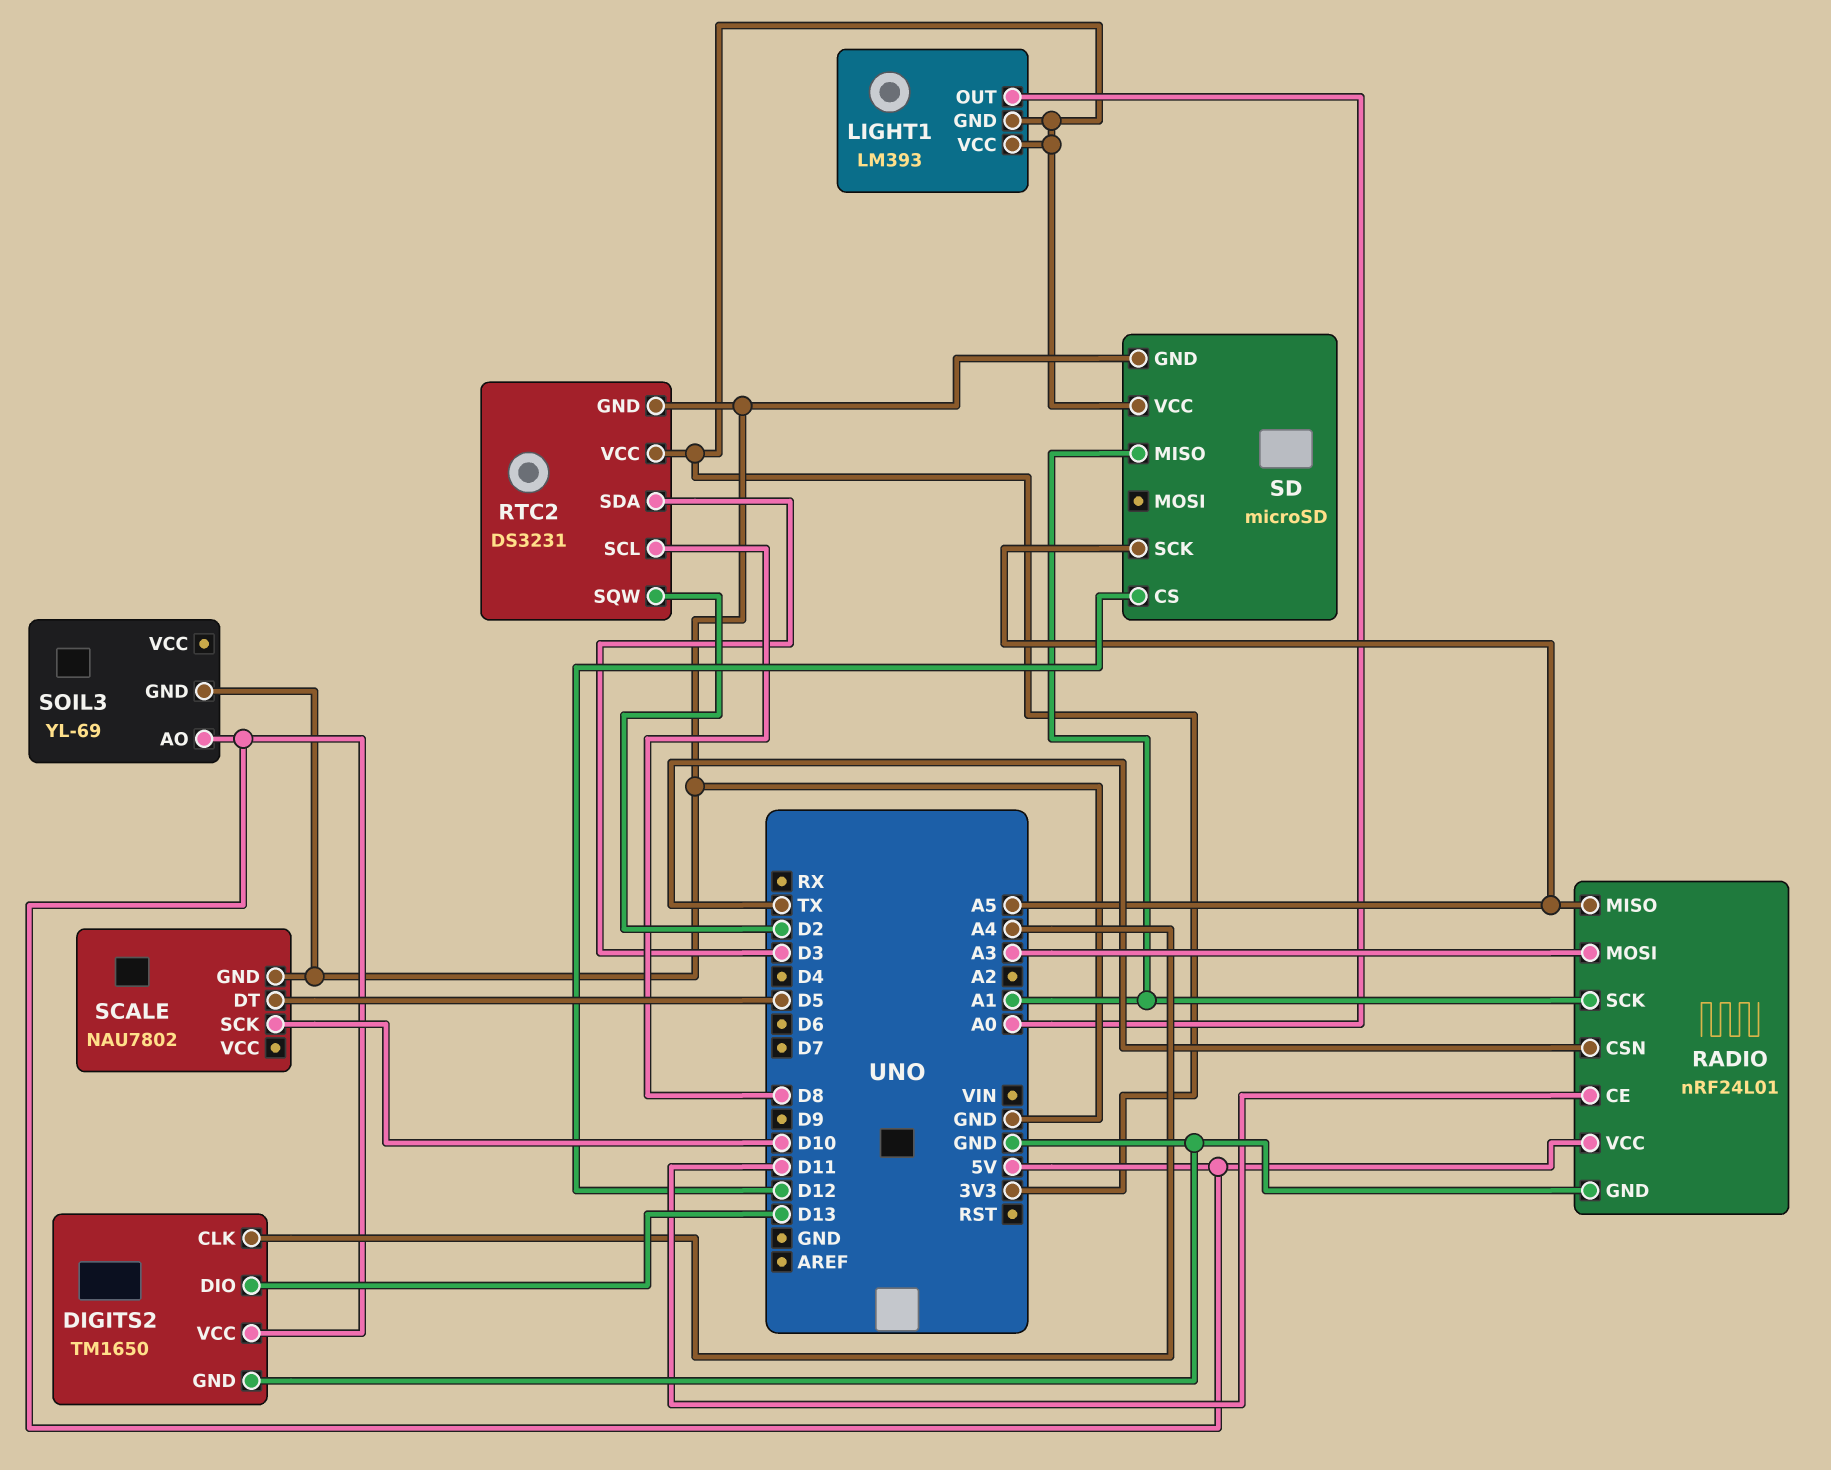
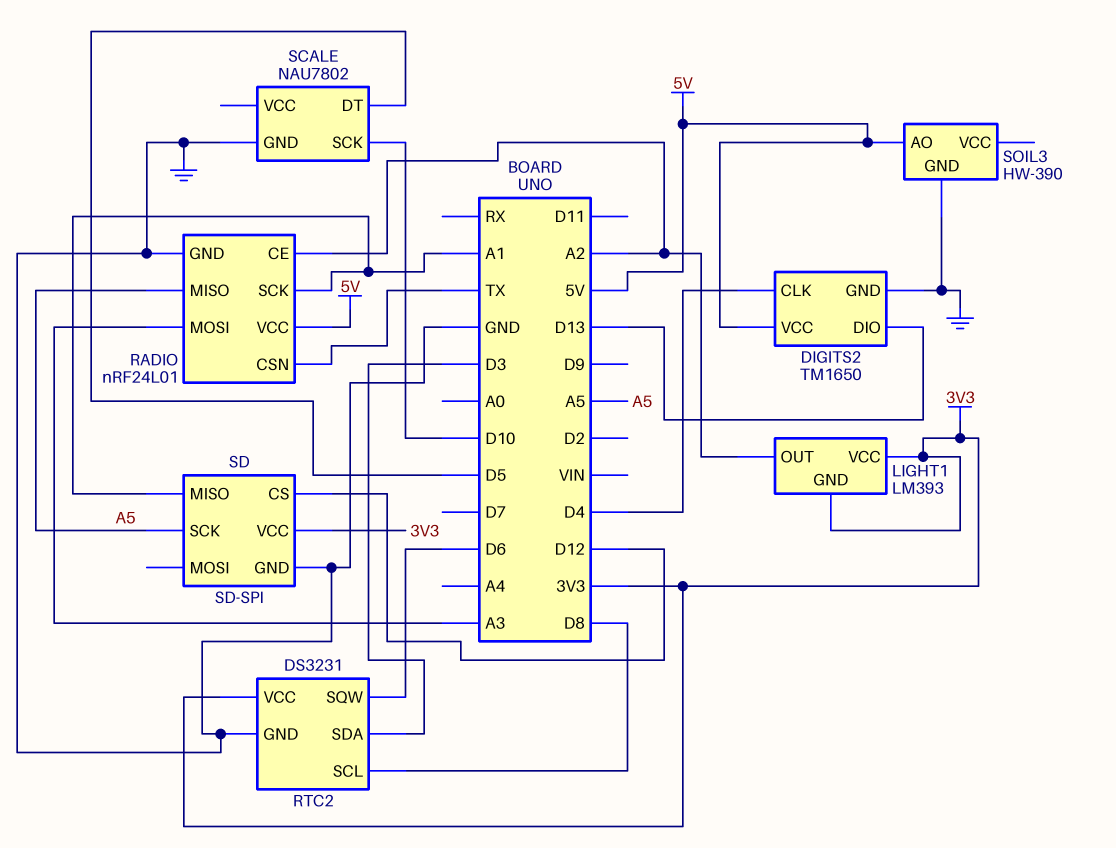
DIGITS2 pin CLK: A4 -> D4
LIGHT1 pin OUT: A0 -> A2
RADIO pin CE: D11 -> A2
RTC2 pin SQW: D2 -> D6
SD: microSD -> SD-SPI
SOIL3: YL-69 -> HW-390

